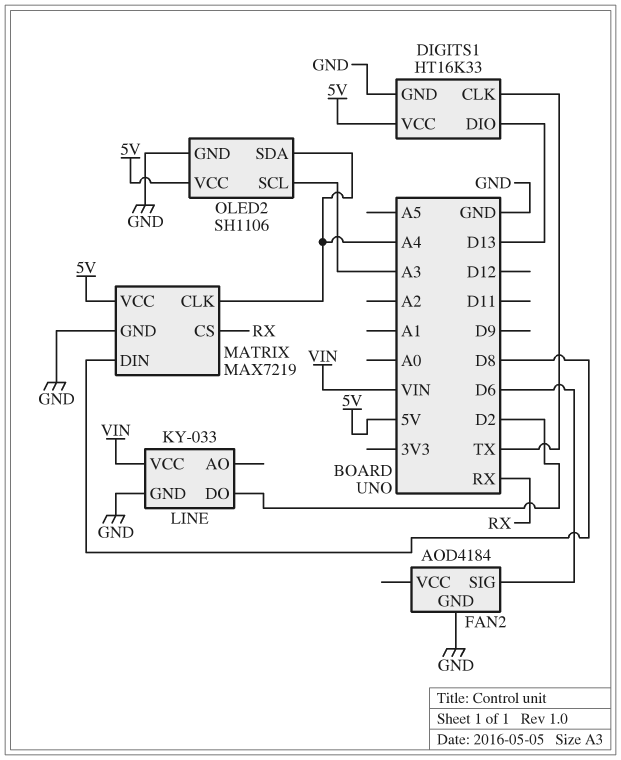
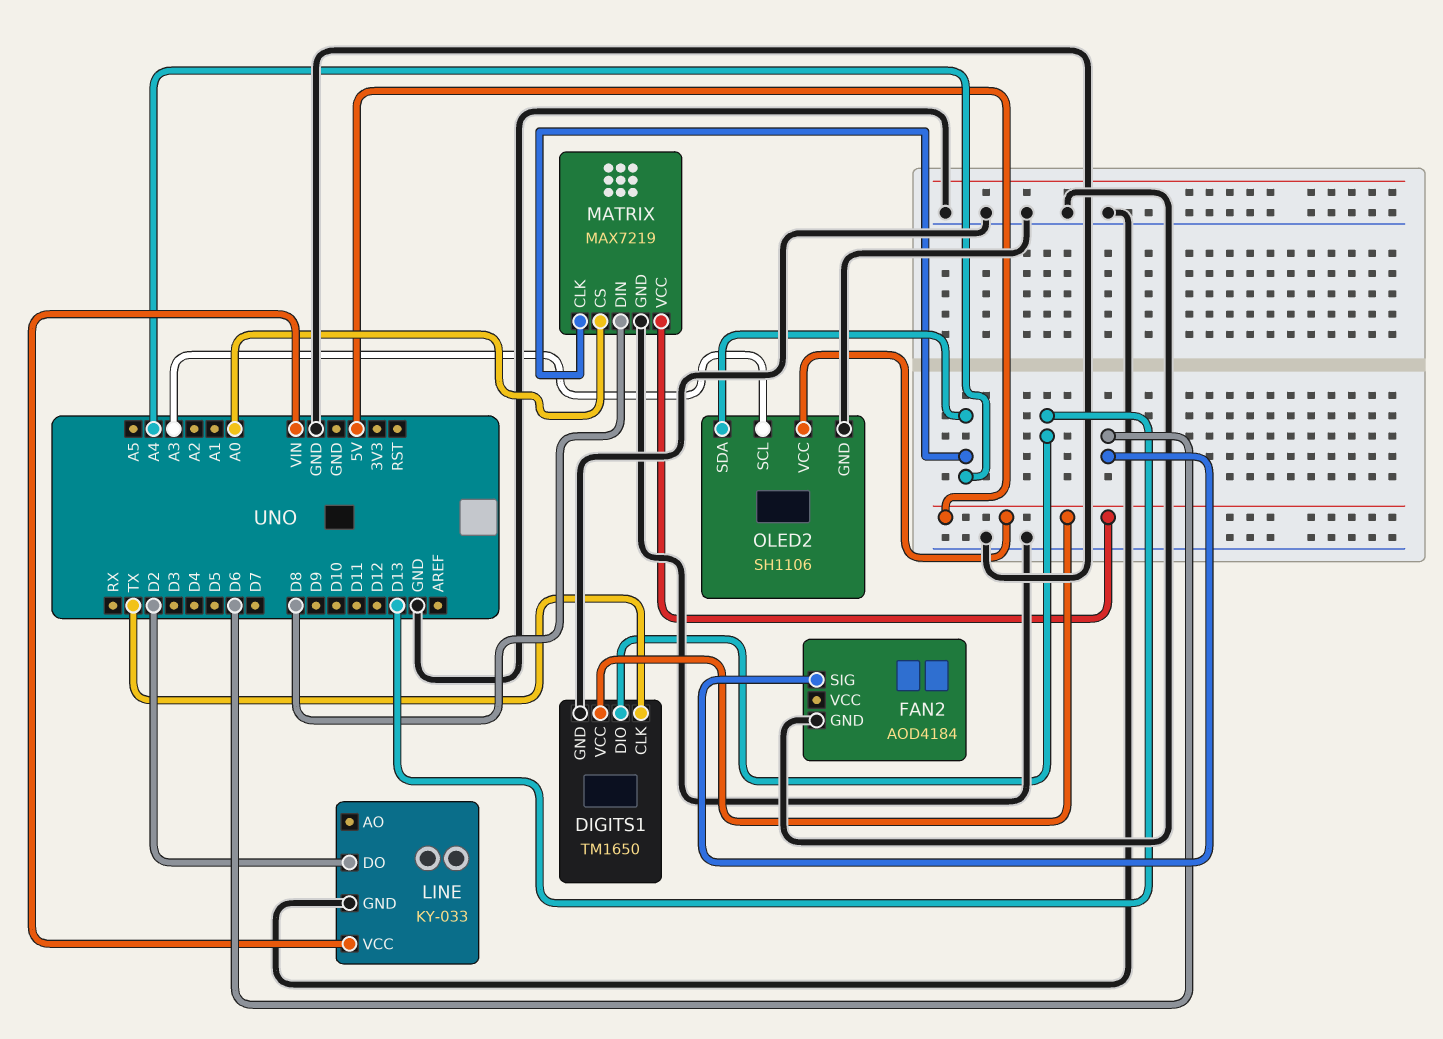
DIGITS1: HT16K33 -> TM1650
MATRIX pin CS: RX -> A0

